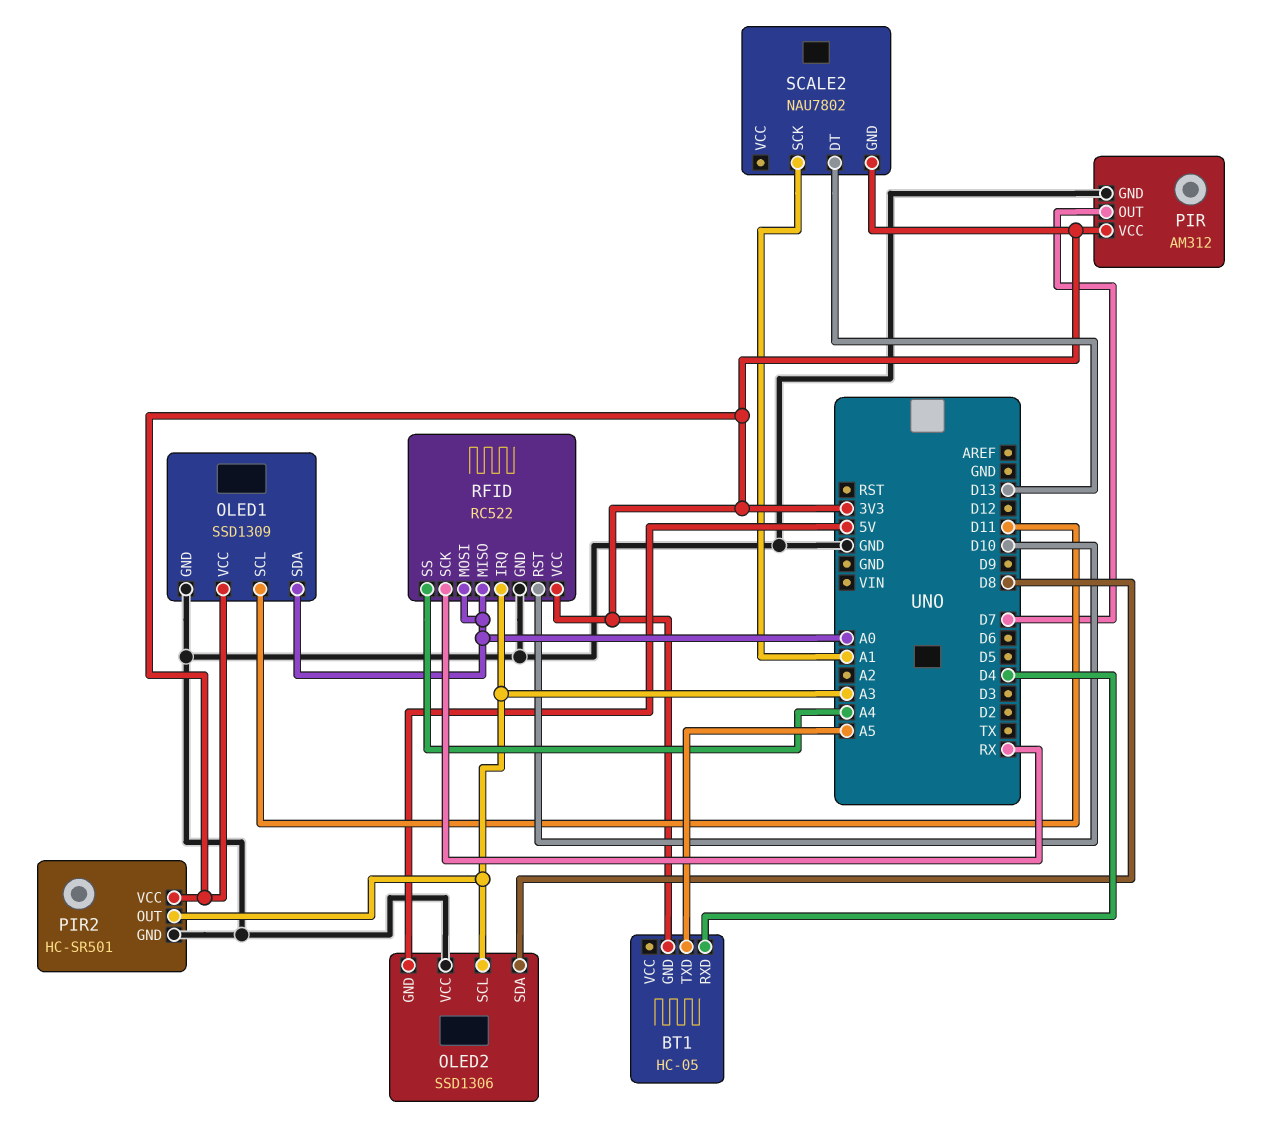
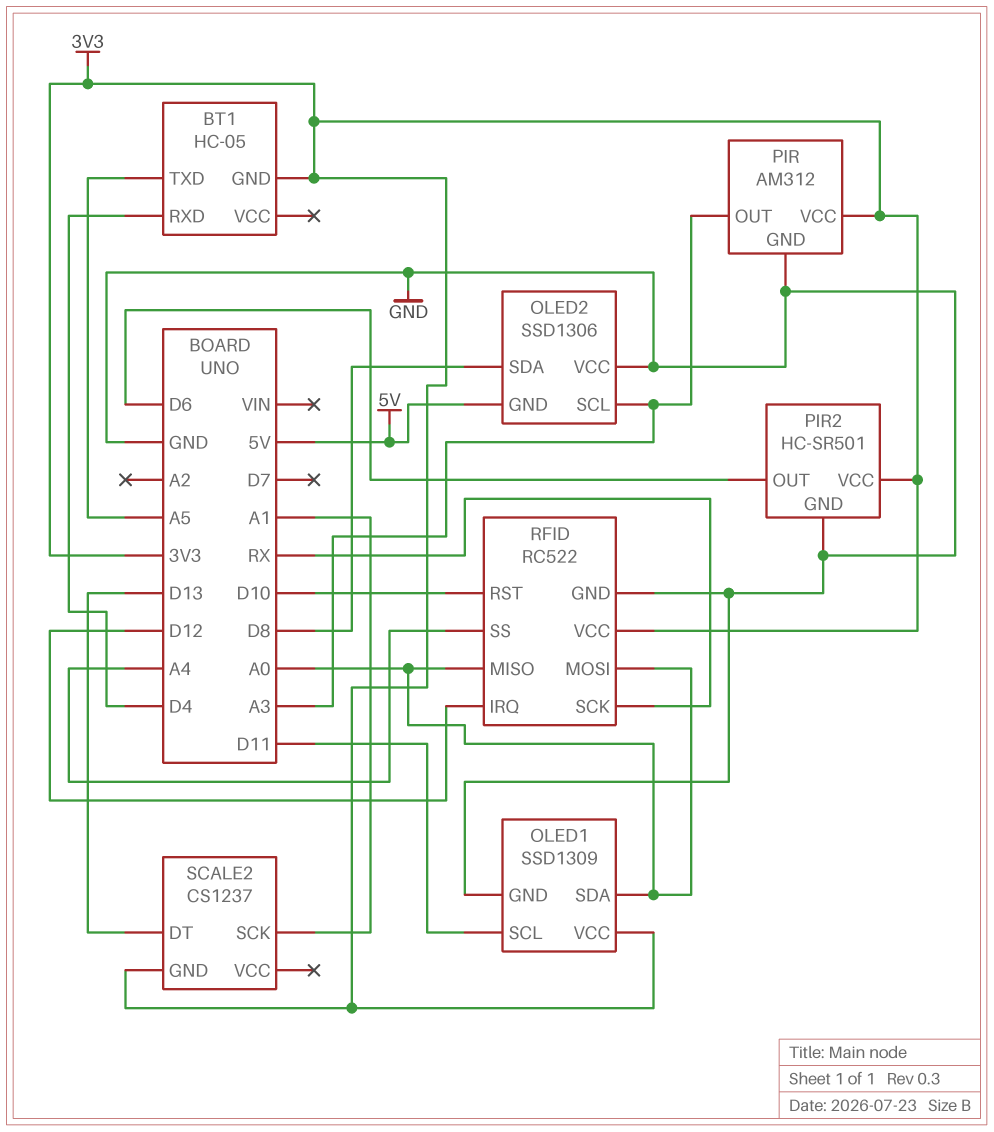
PIR pin OUT: D7 -> A3
PIR2 pin OUT: A3 -> D6
RFID pin IRQ: A3 -> D12
SCALE2: NAU7802 -> CS1237

